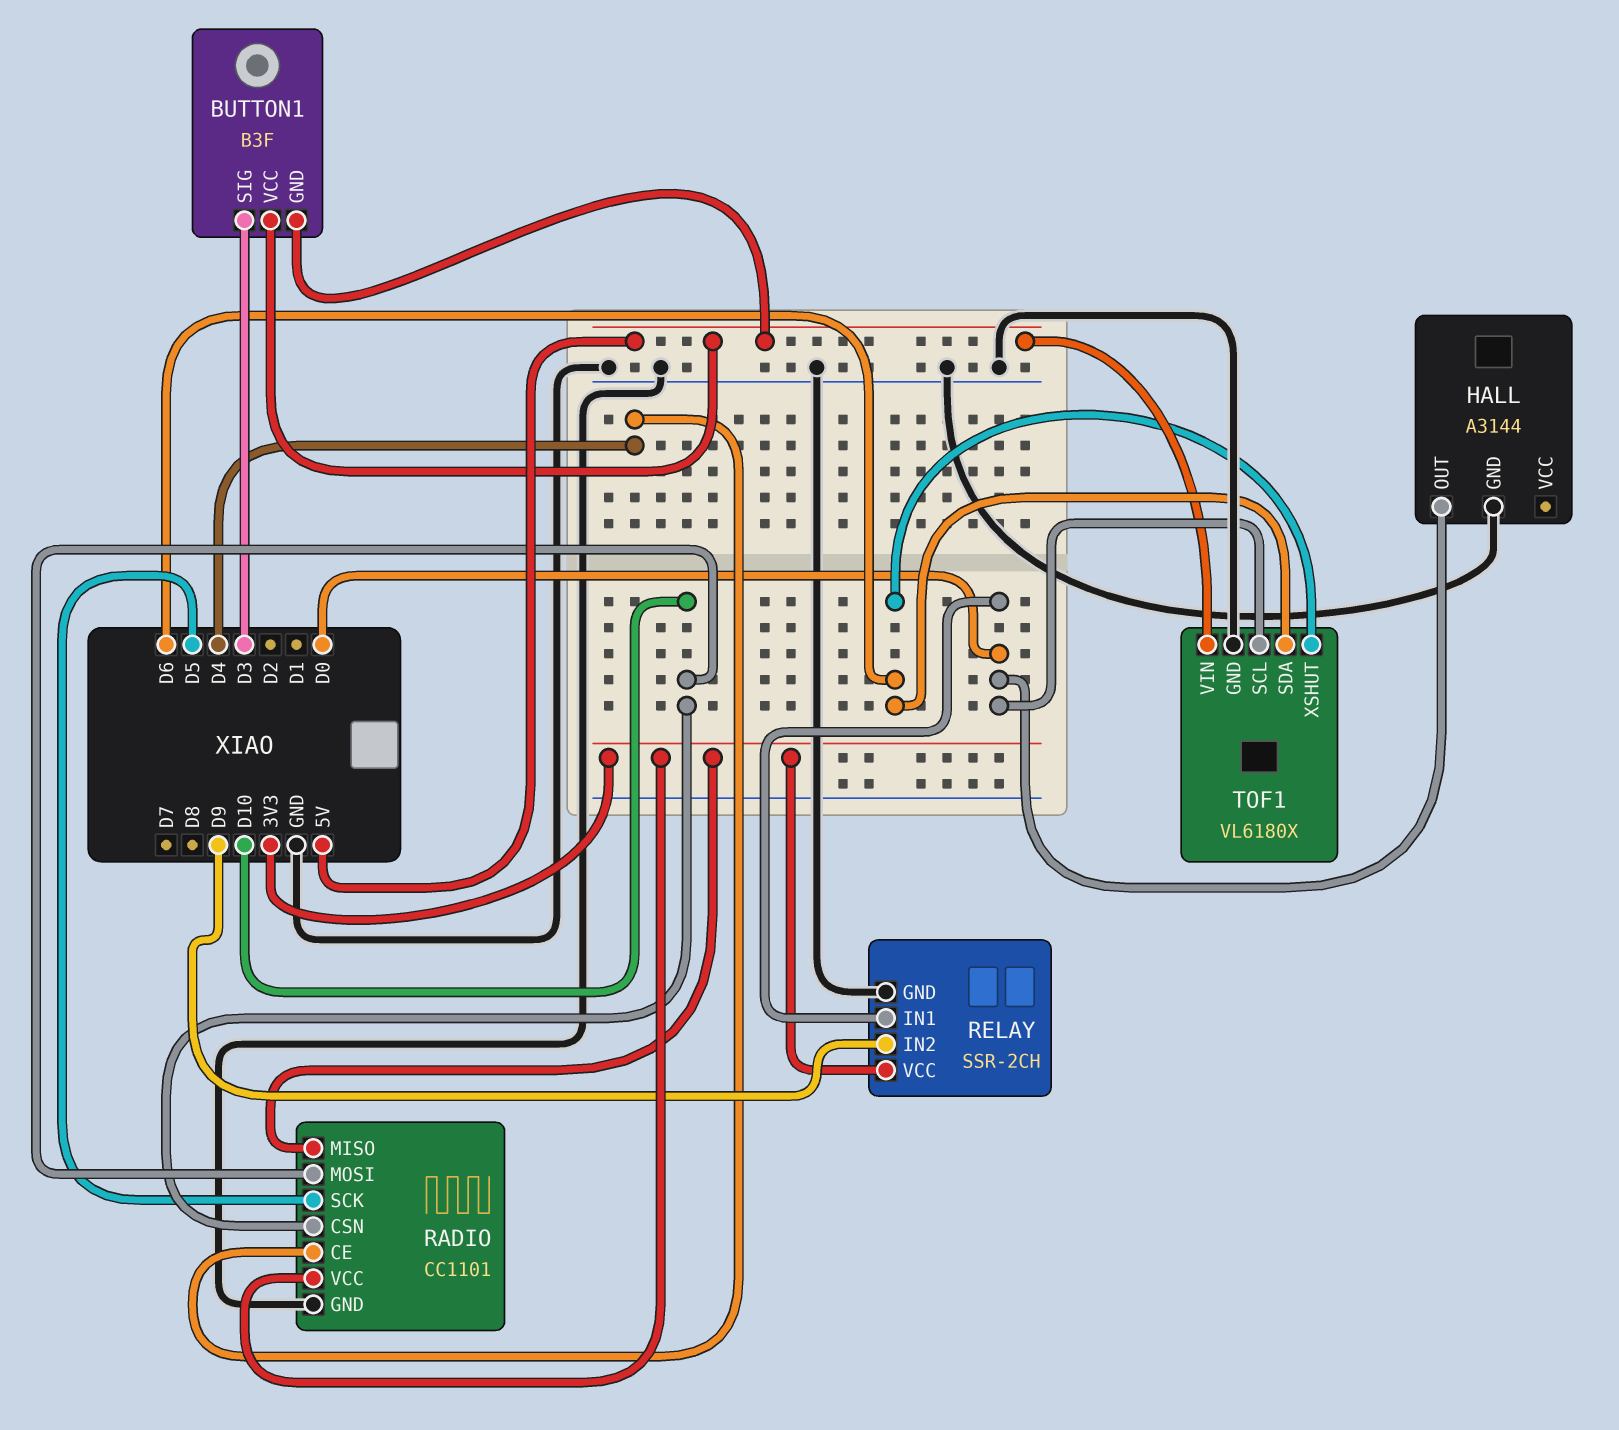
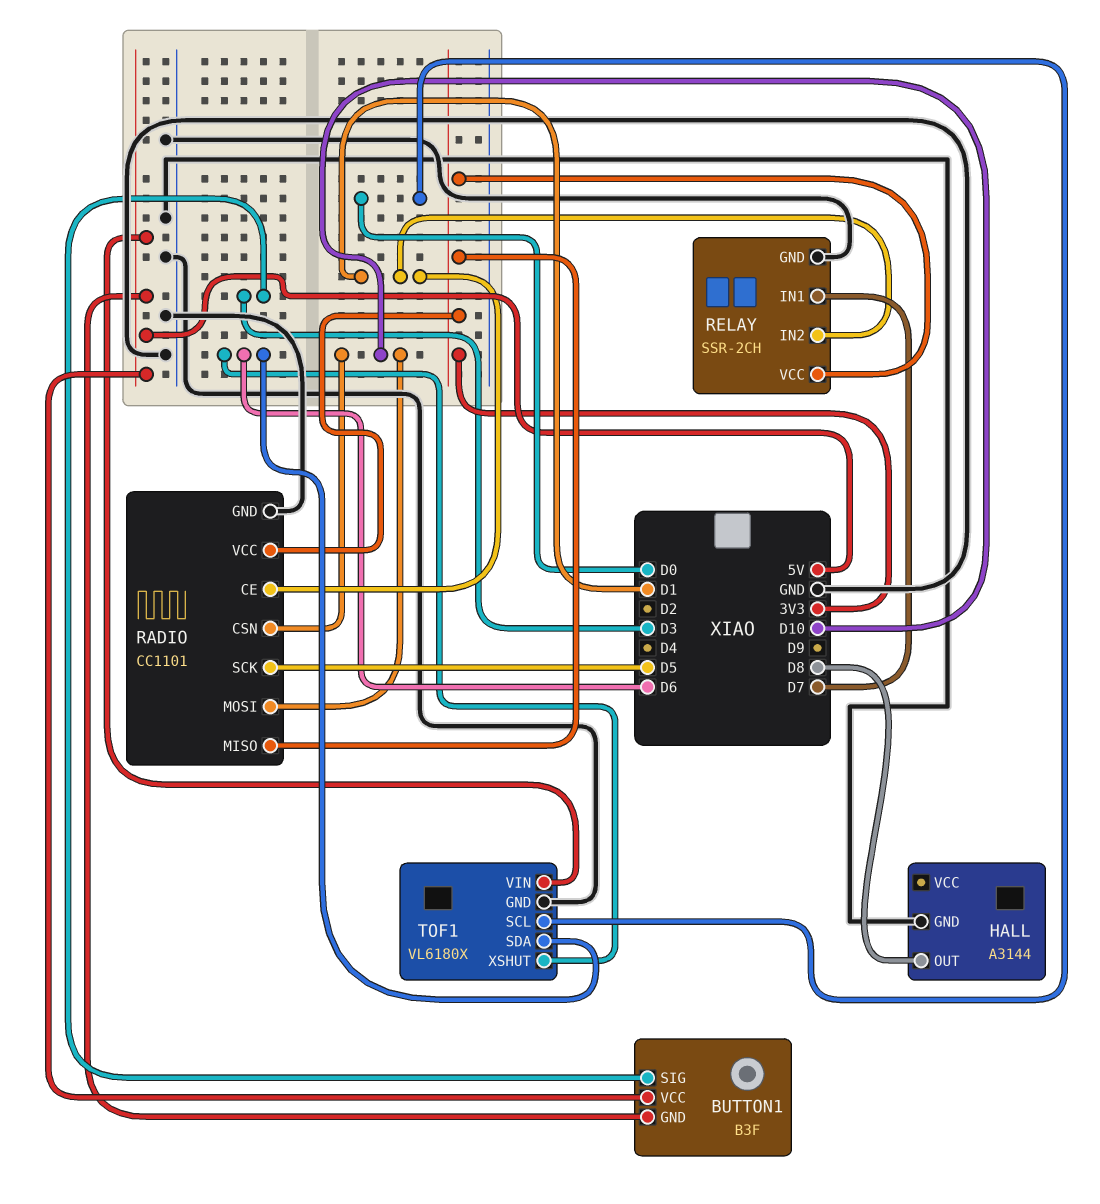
HALL pin OUT: D0 -> D8
RADIO pin CE: D4 -> D1
RELAY pin IN1: D0 -> D7
RELAY pin IN2: D9 -> D1

